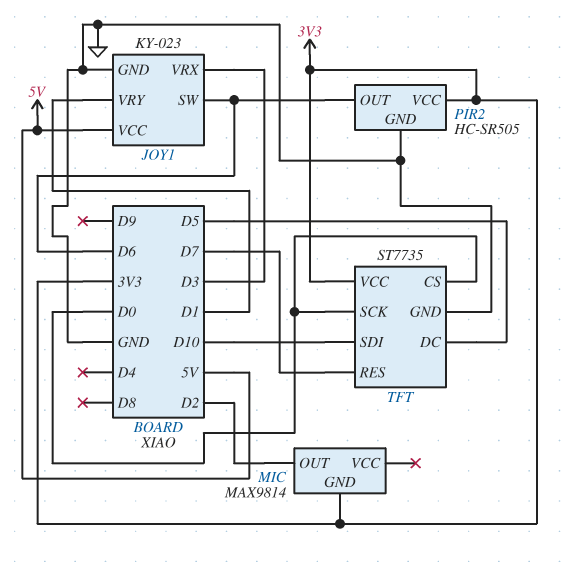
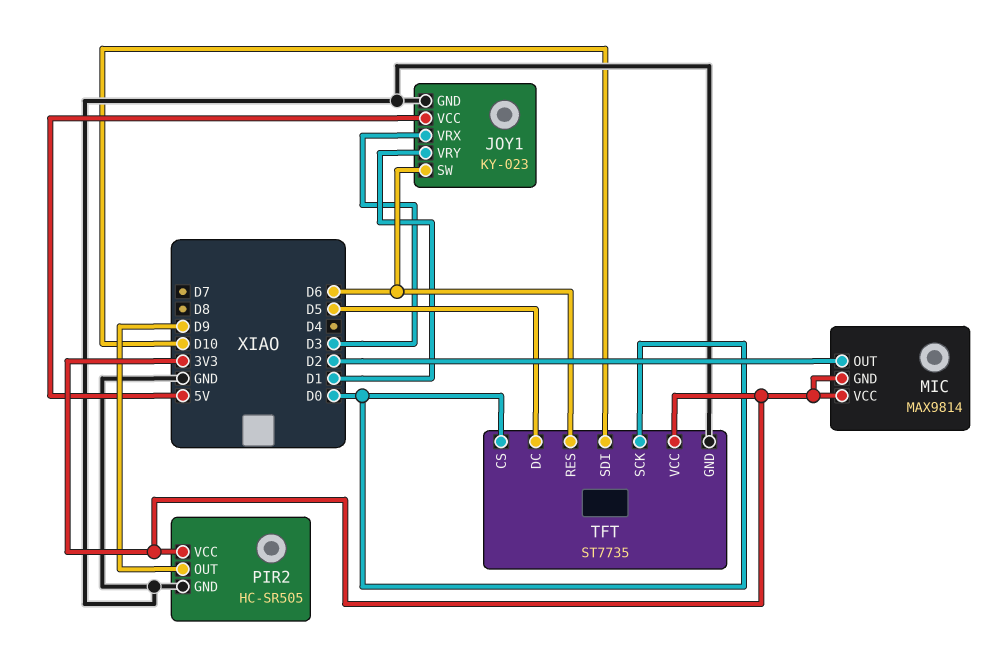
MIC pin VCC: none -> 3V3
PIR2 pin OUT: D6 -> D9
TFT pin RES: D7 -> D6

